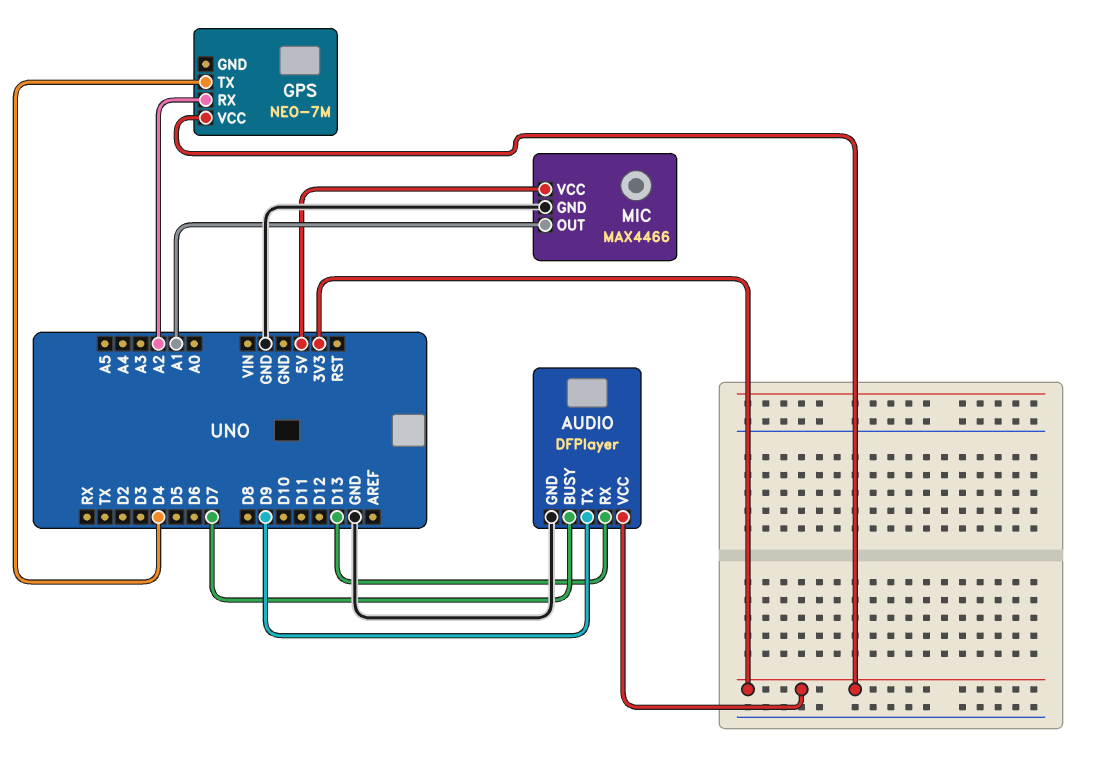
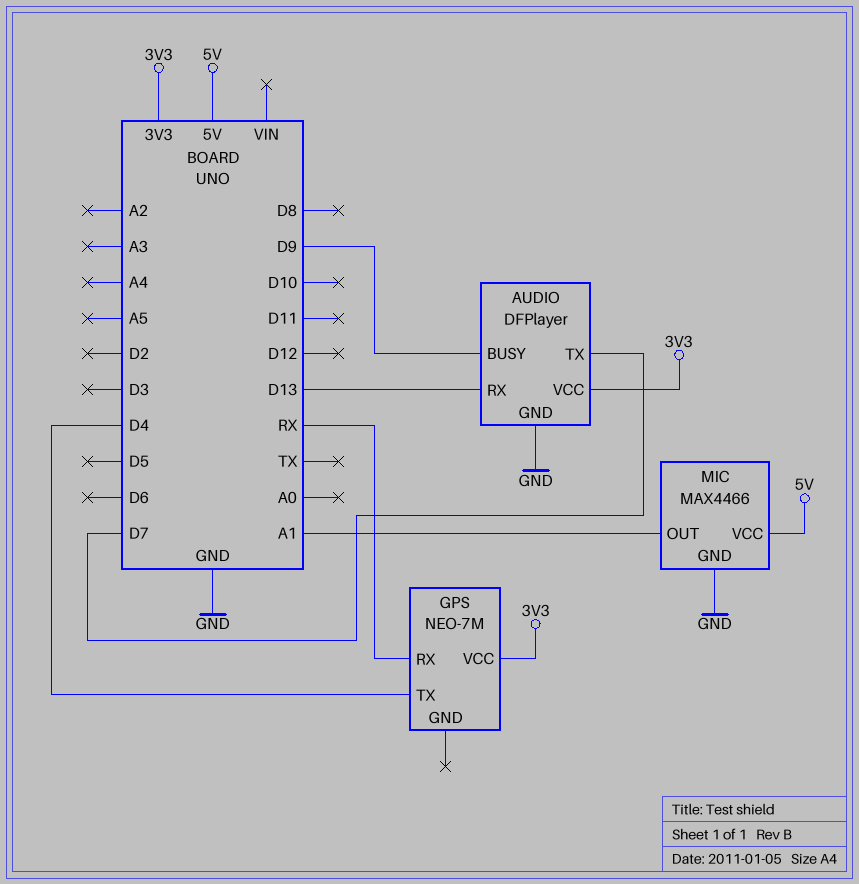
AUDIO pin BUSY: D7 -> D9
AUDIO pin TX: D9 -> D7
GPS pin RX: A2 -> RX

